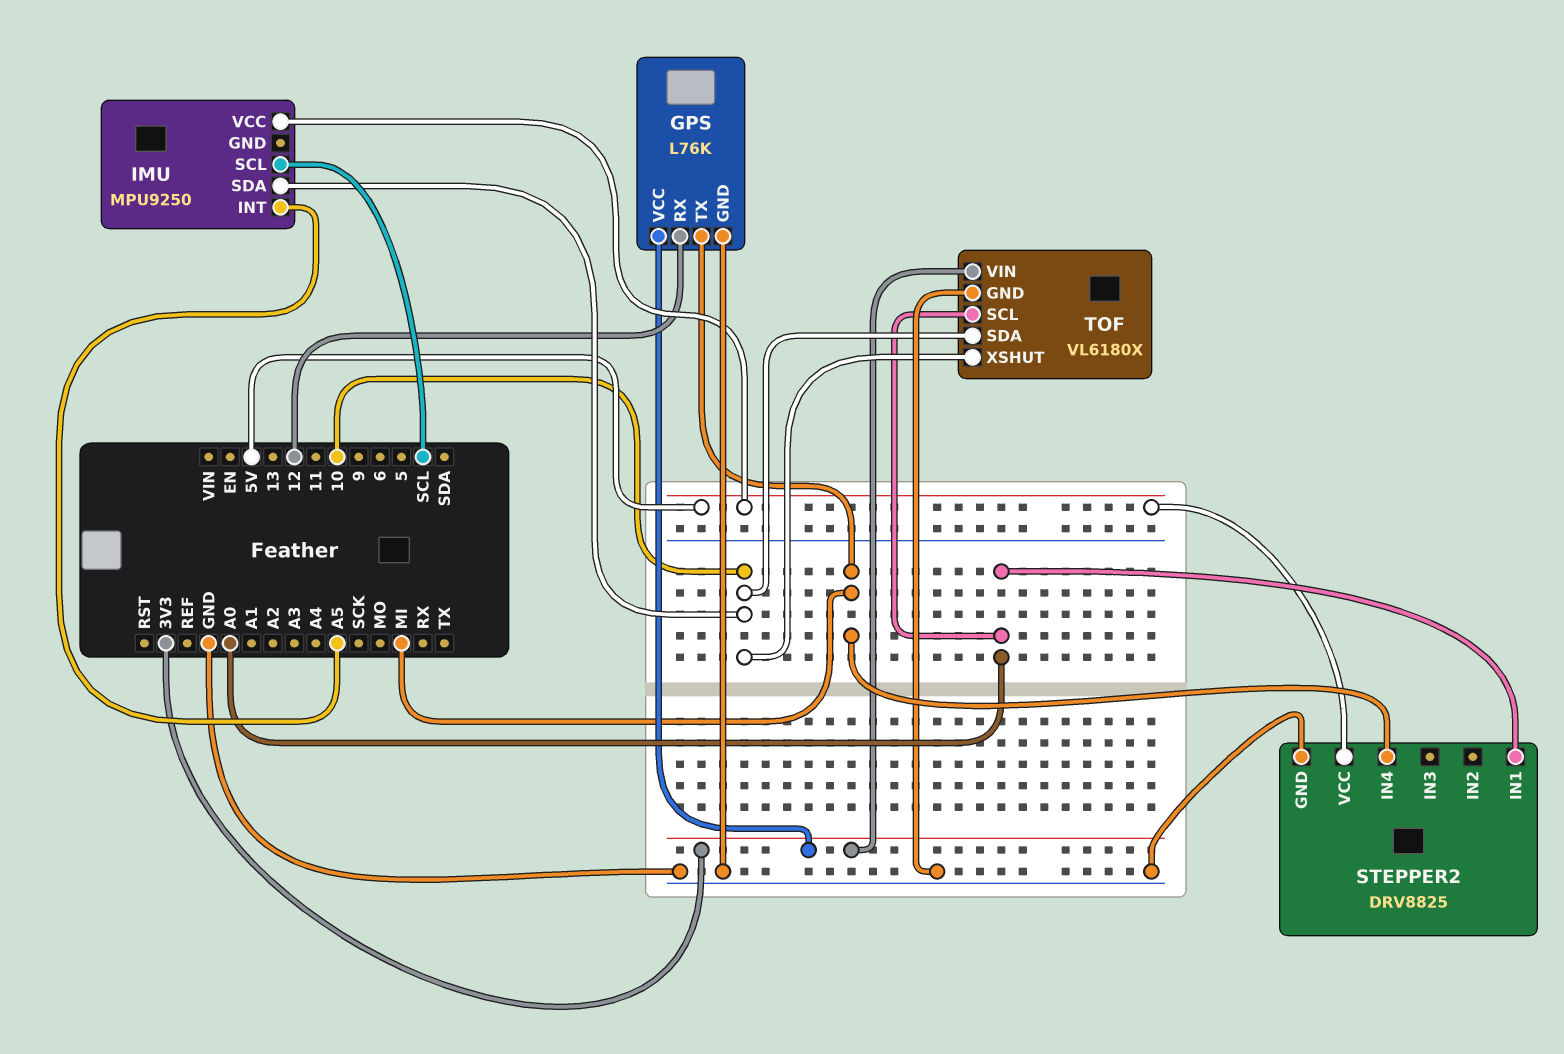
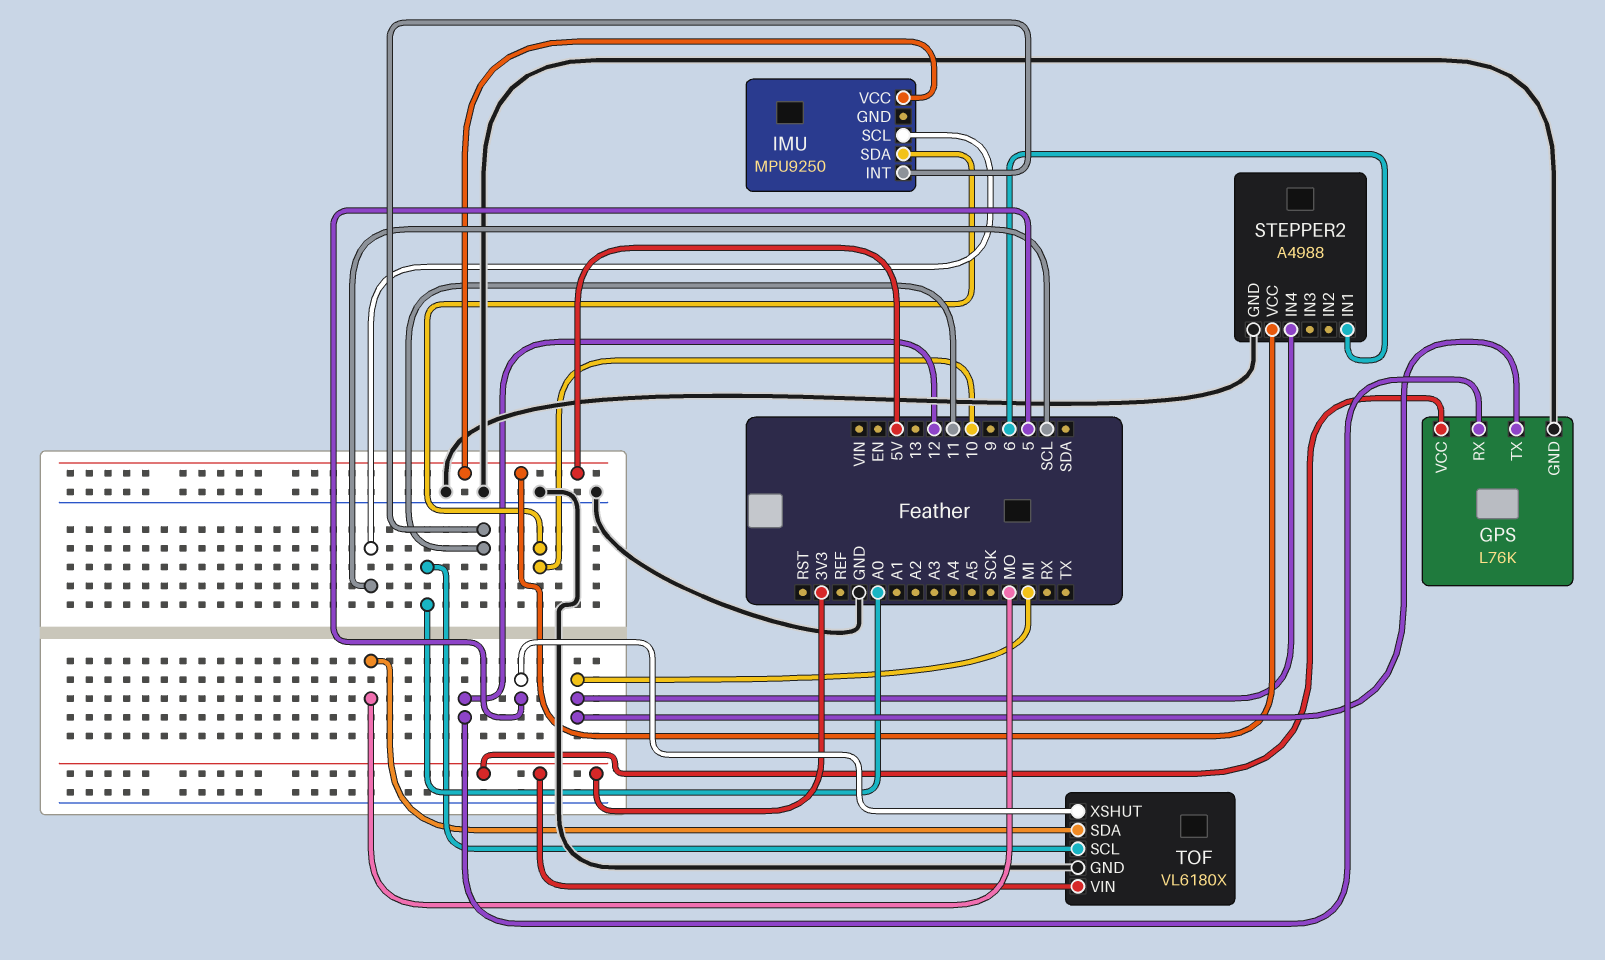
IMU pin INT: A5 -> 11
STEPPER2: DRV8825 -> A4988
STEPPER2 pin IN1: A0 -> 6
TOF pin SDA: 10 -> MO
TOF pin XSHUT: 10 -> 5

